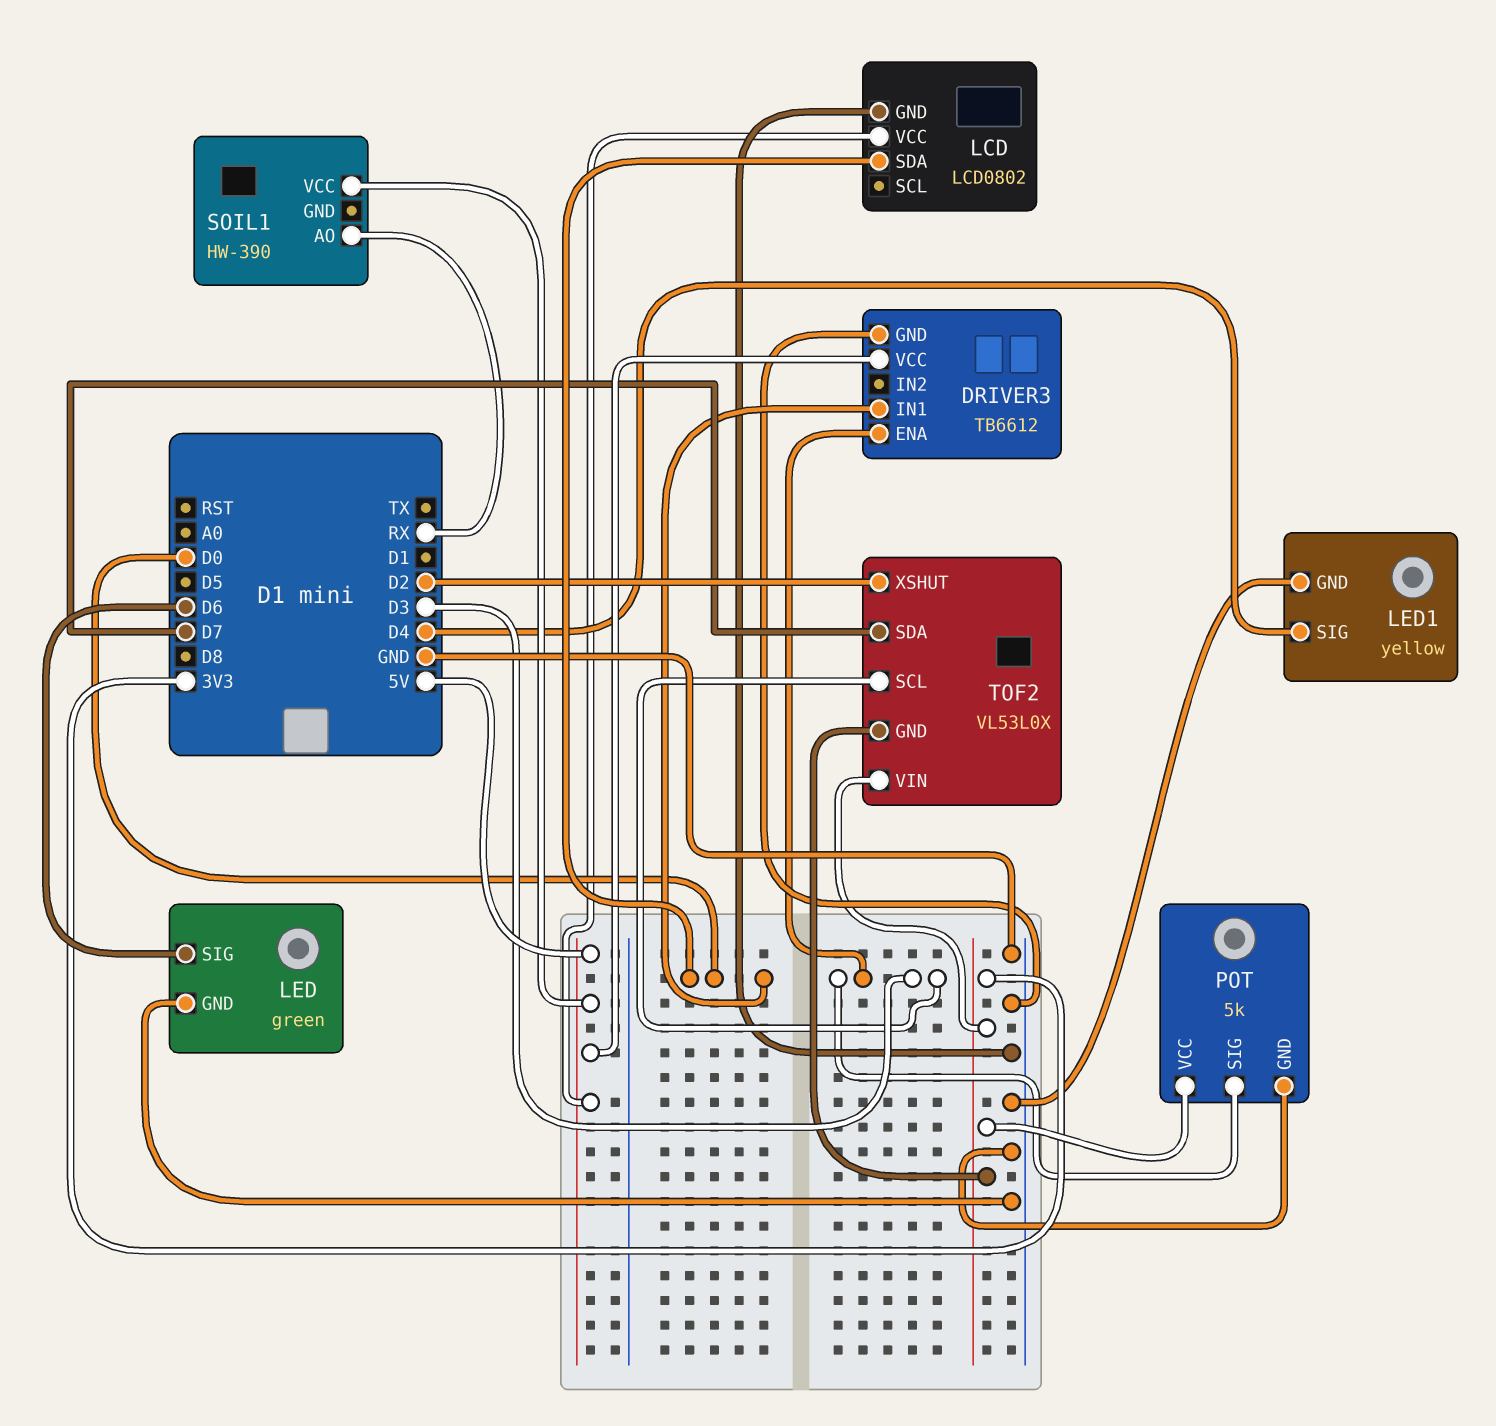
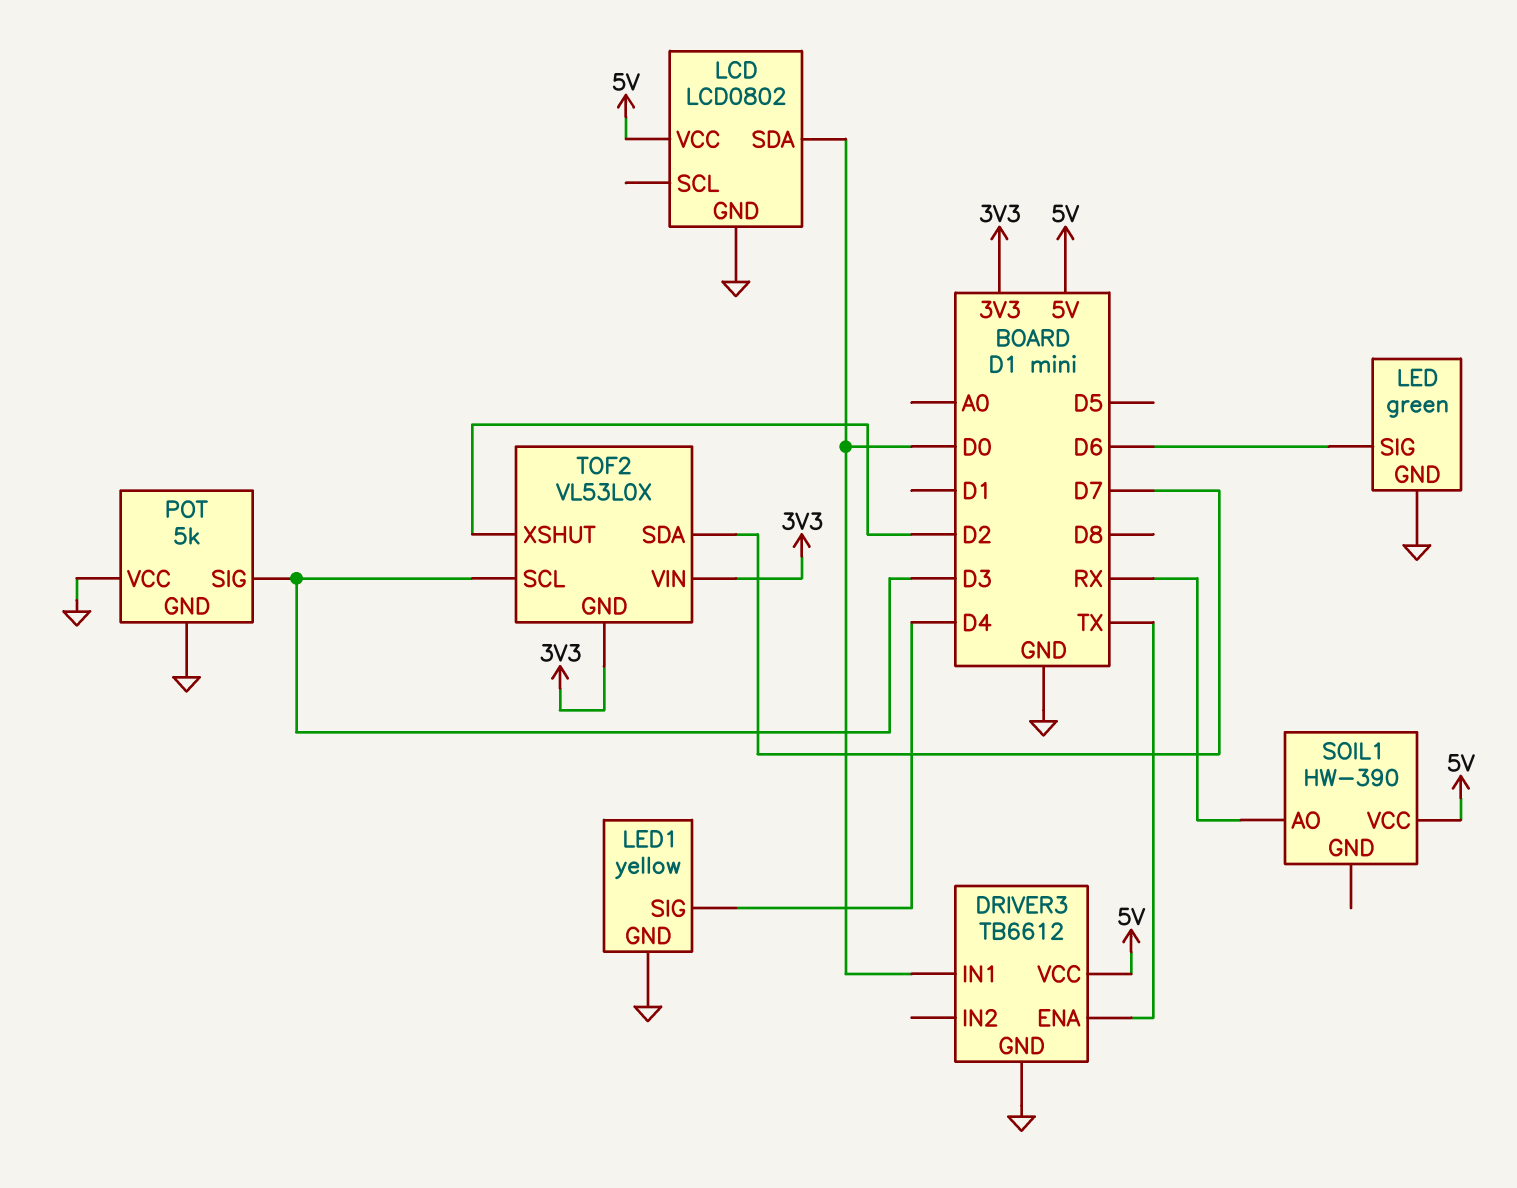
DRIVER3 pin ENA: D3 -> TX
POT pin VCC: 3V3 -> GND

